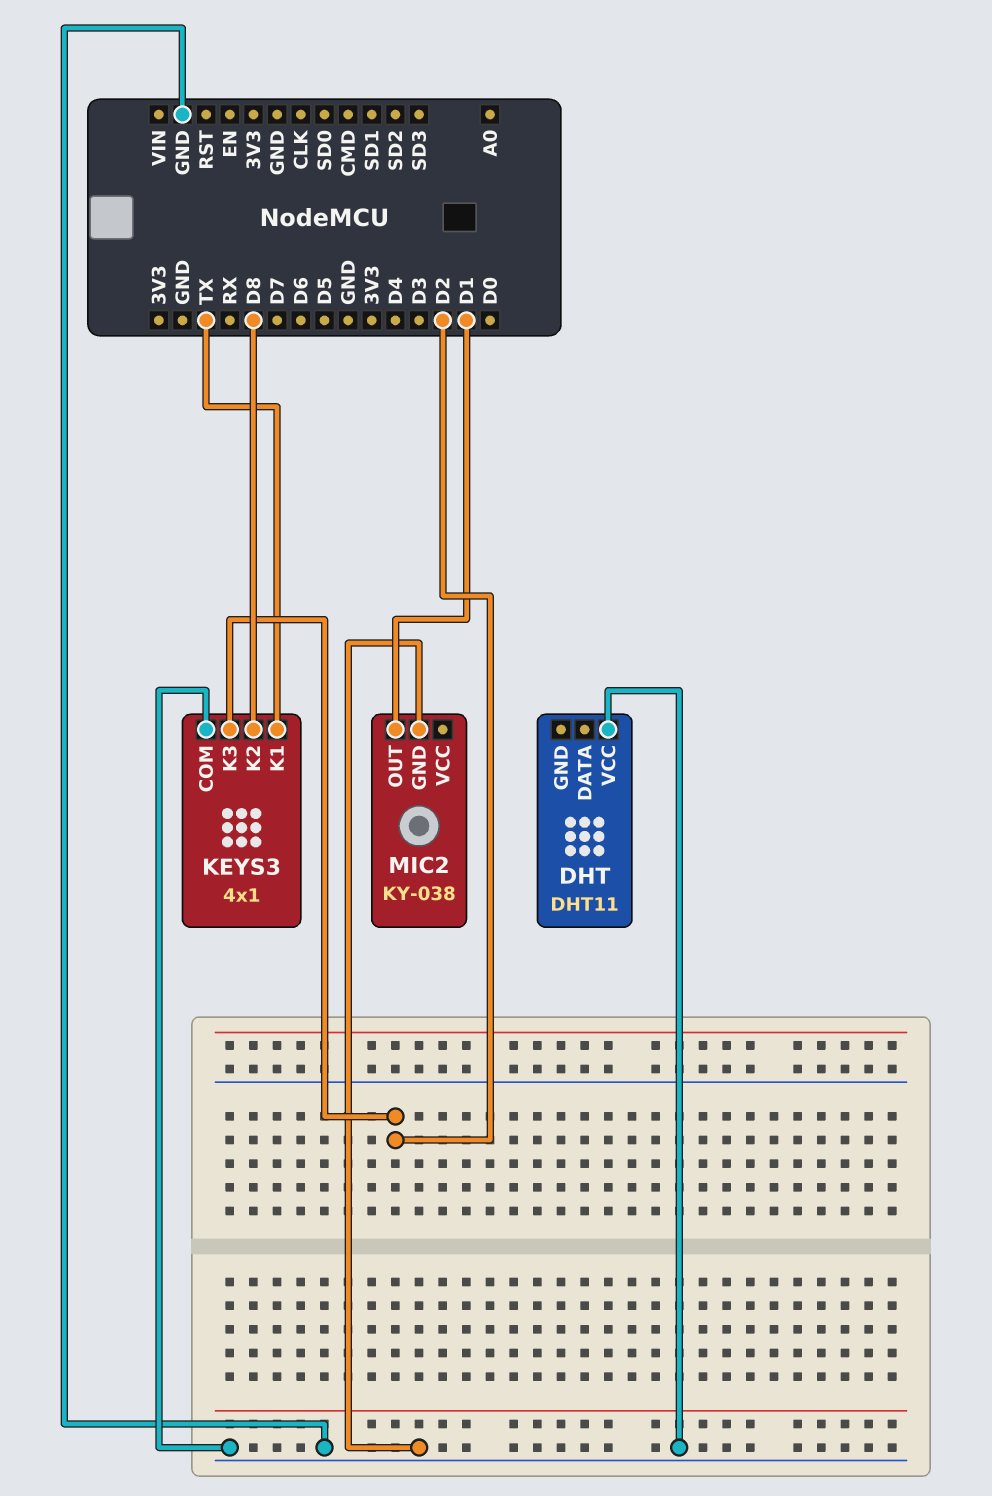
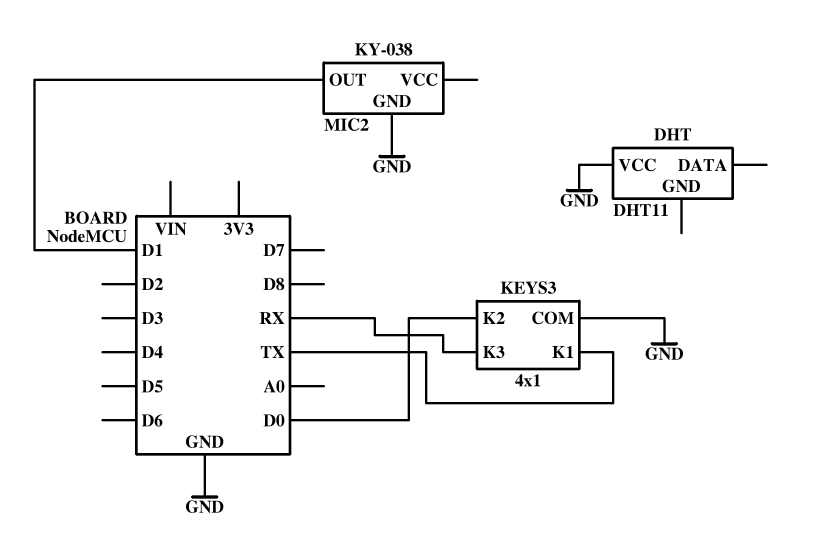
KEYS3 pin K2: D8 -> D0
KEYS3 pin K3: D2 -> RX

